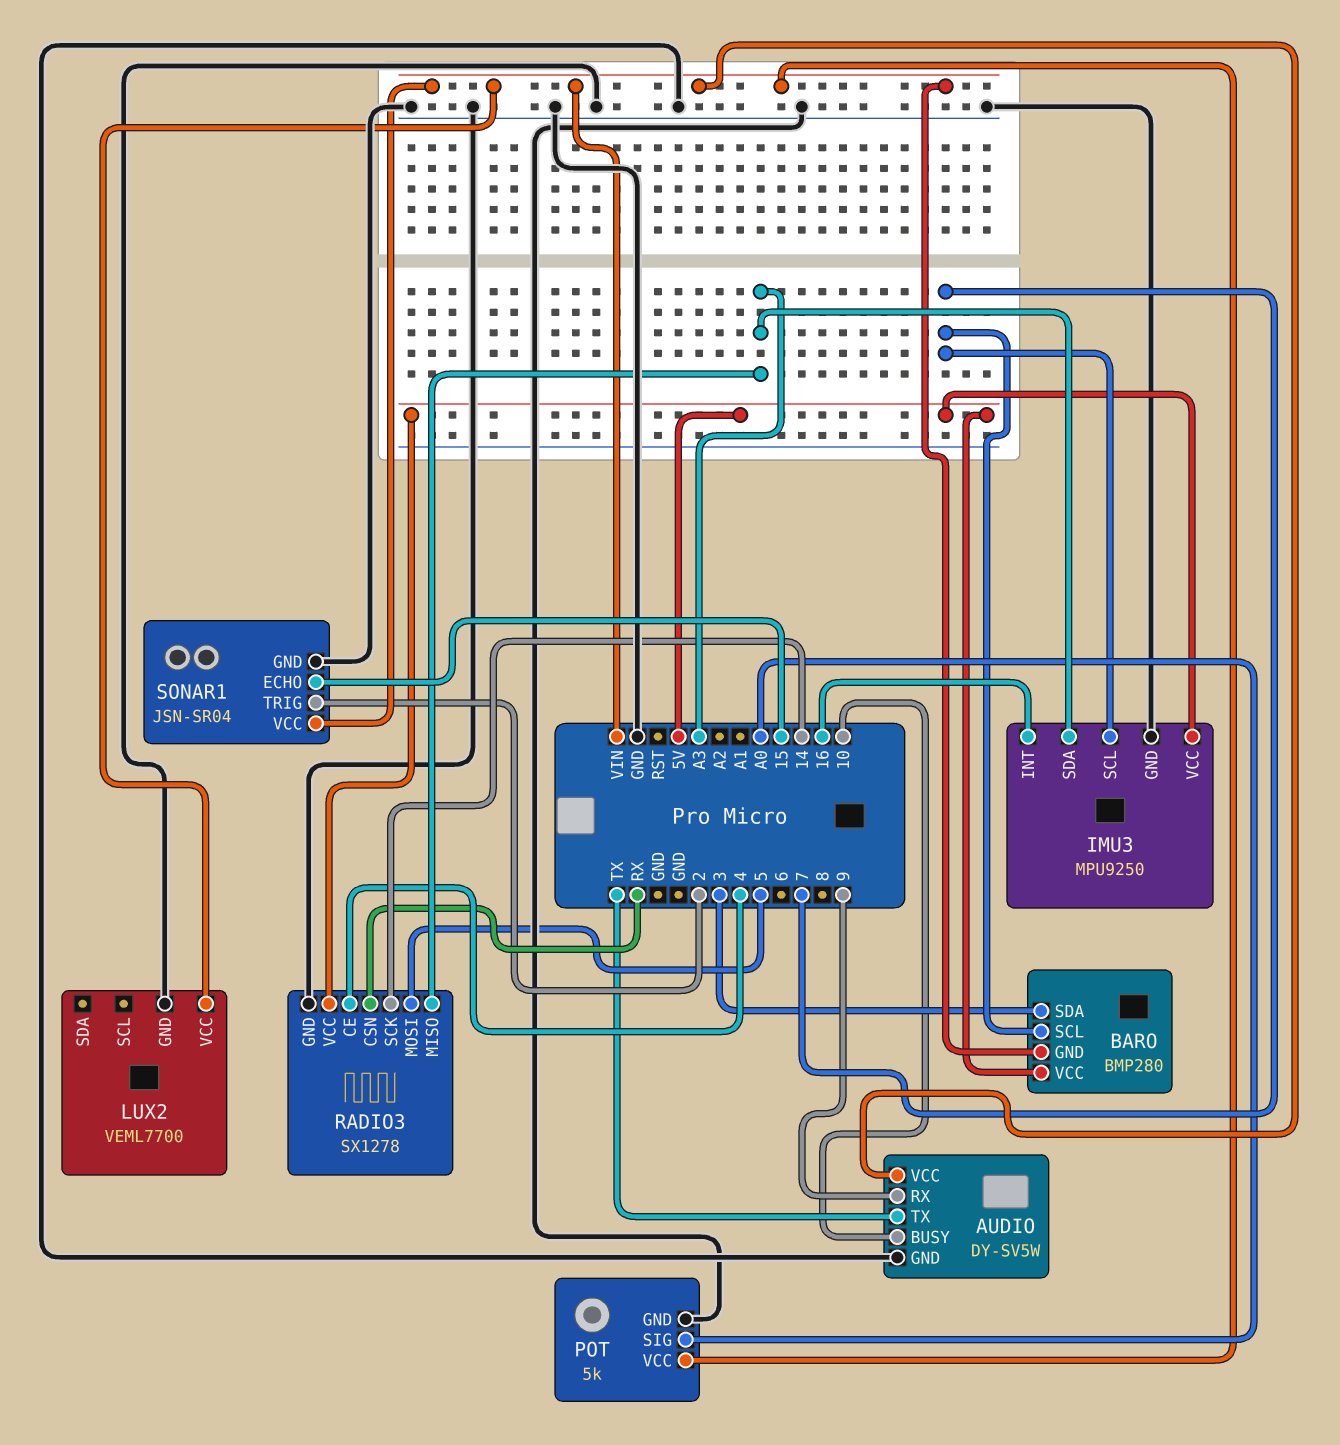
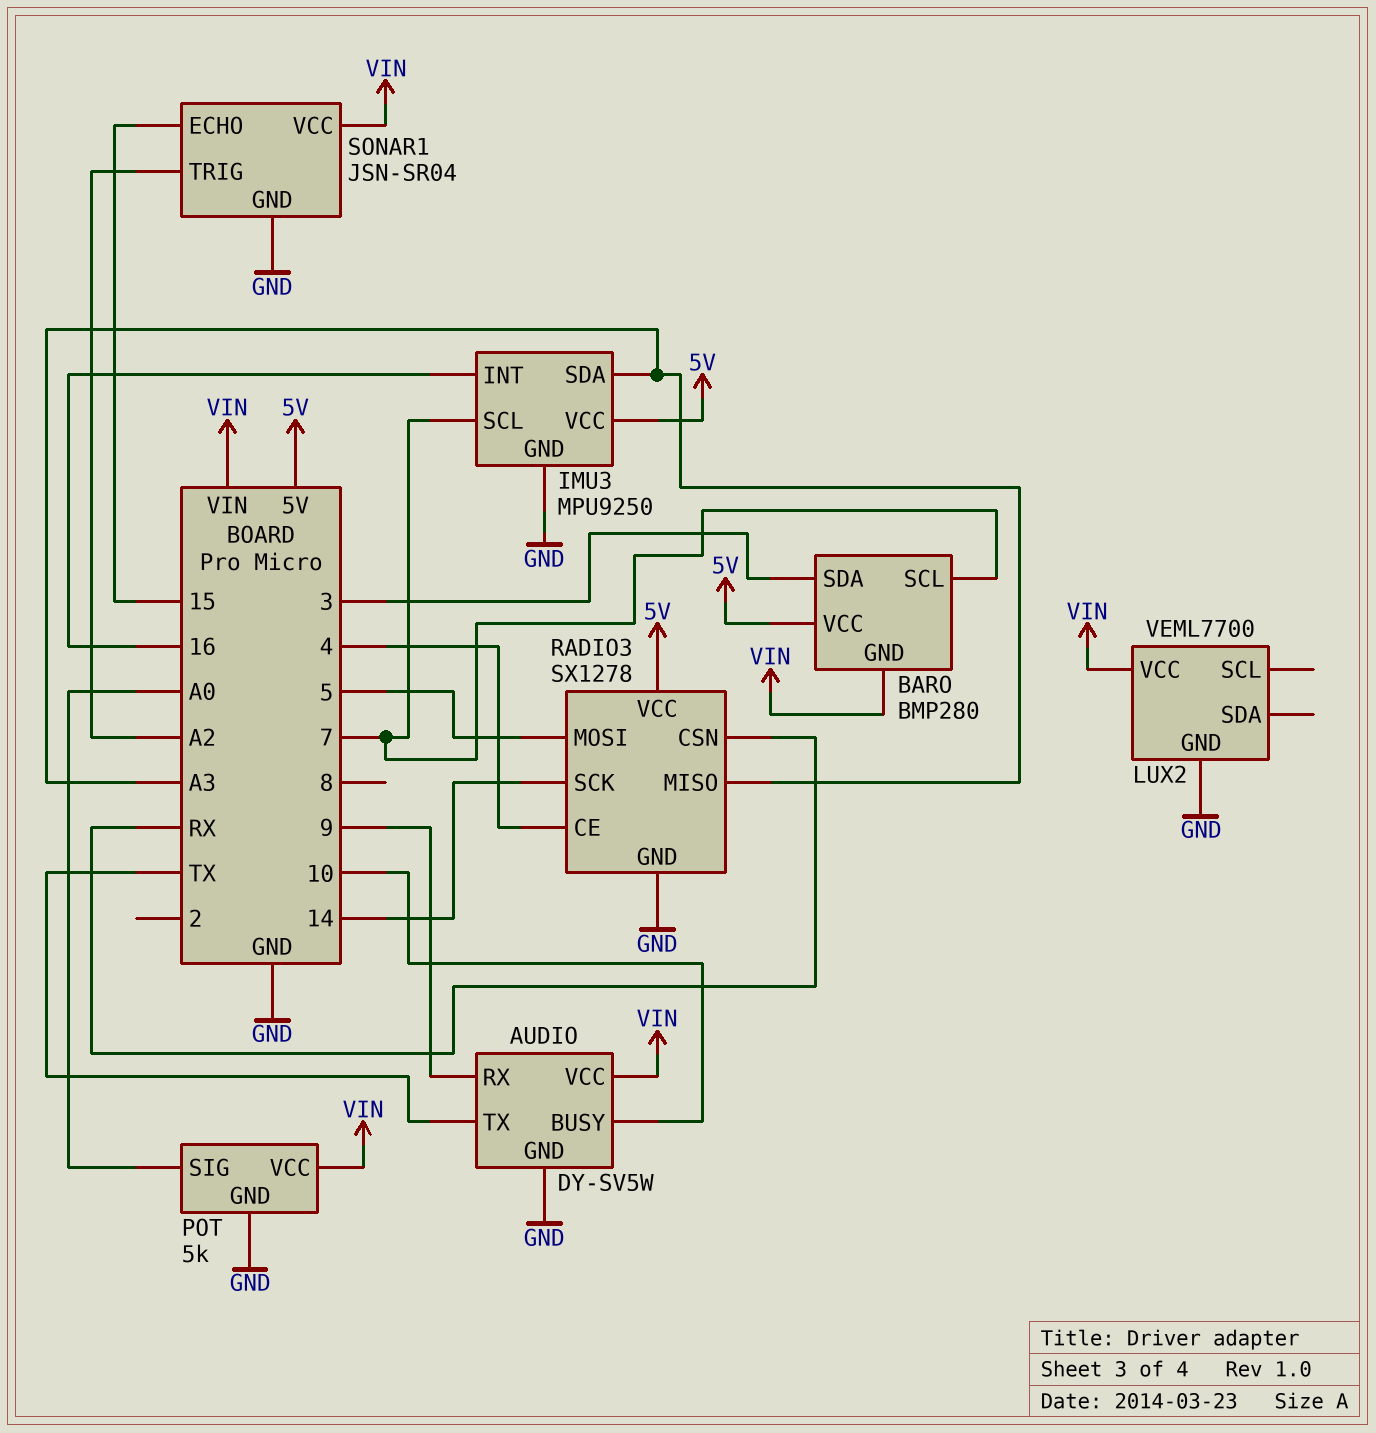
SONAR1 pin TRIG: 2 -> A2

